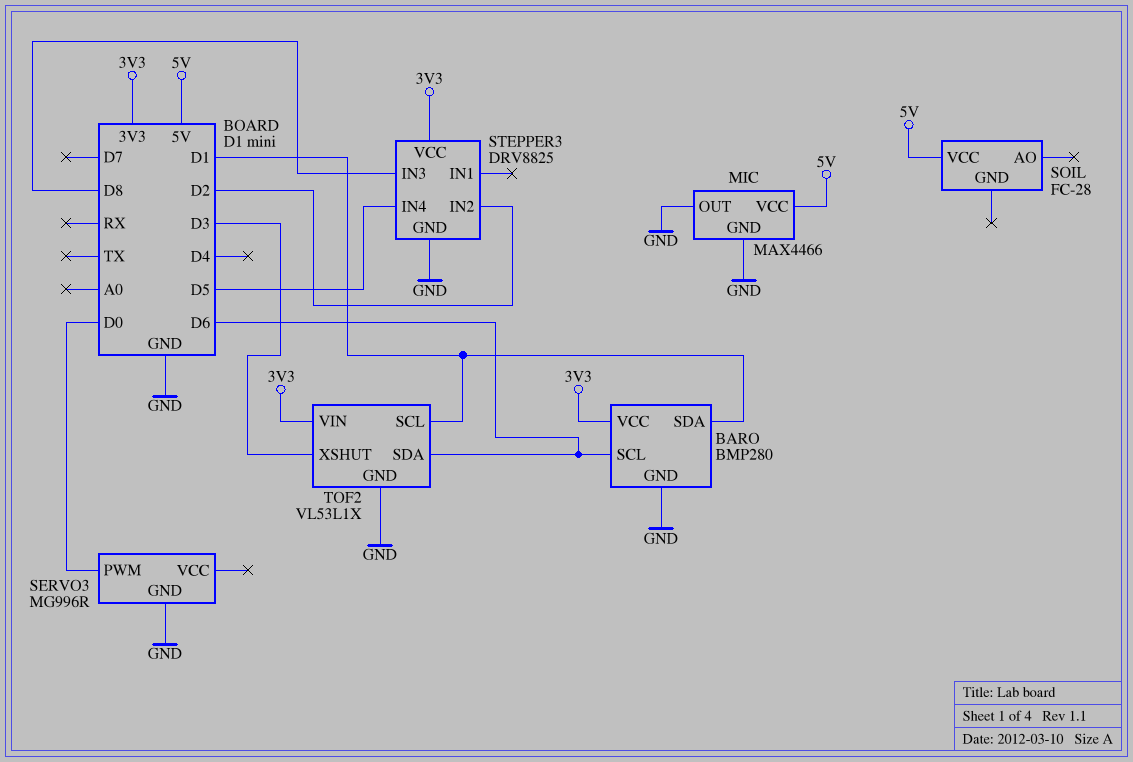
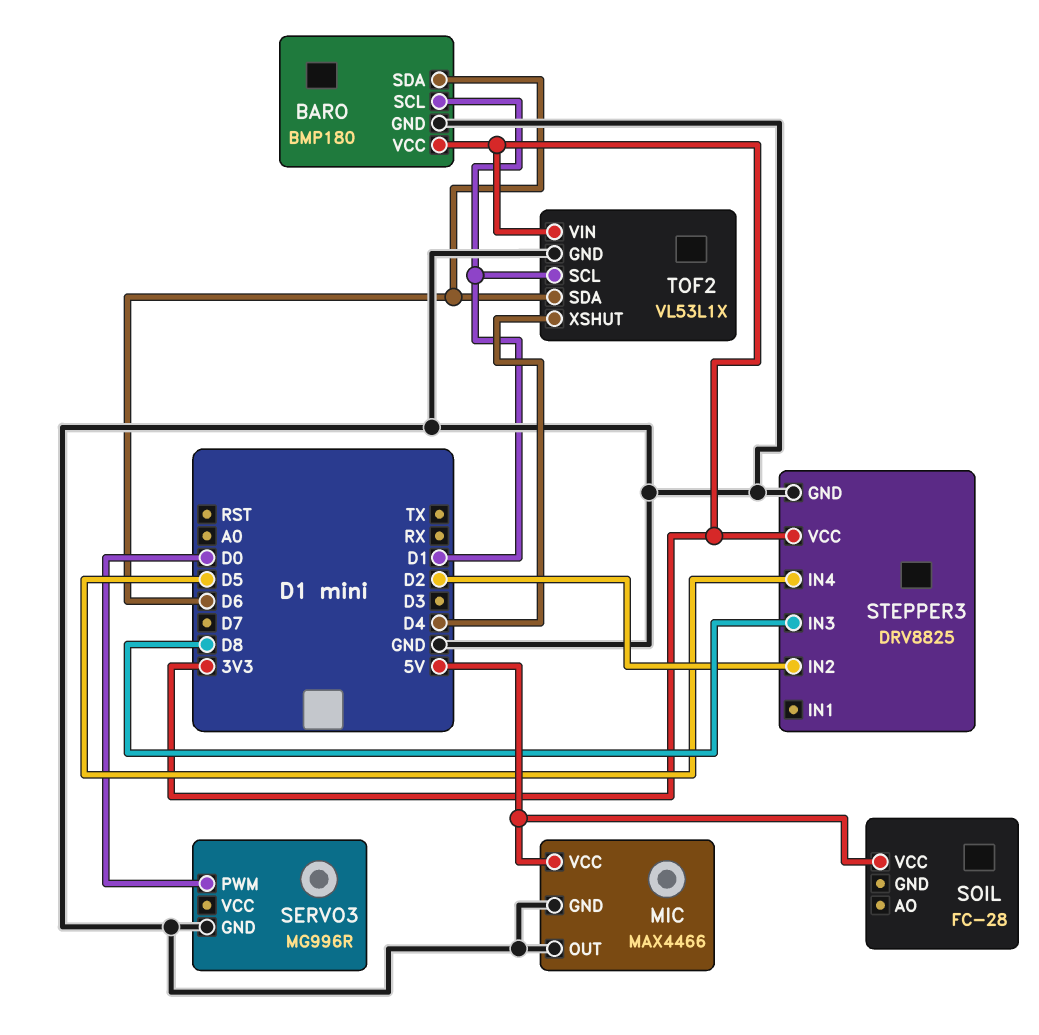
BARO: BMP280 -> BMP180
BARO pin SCL: D6 -> D1
BARO pin SDA: D1 -> D6
TOF2 pin XSHUT: D3 -> D4

